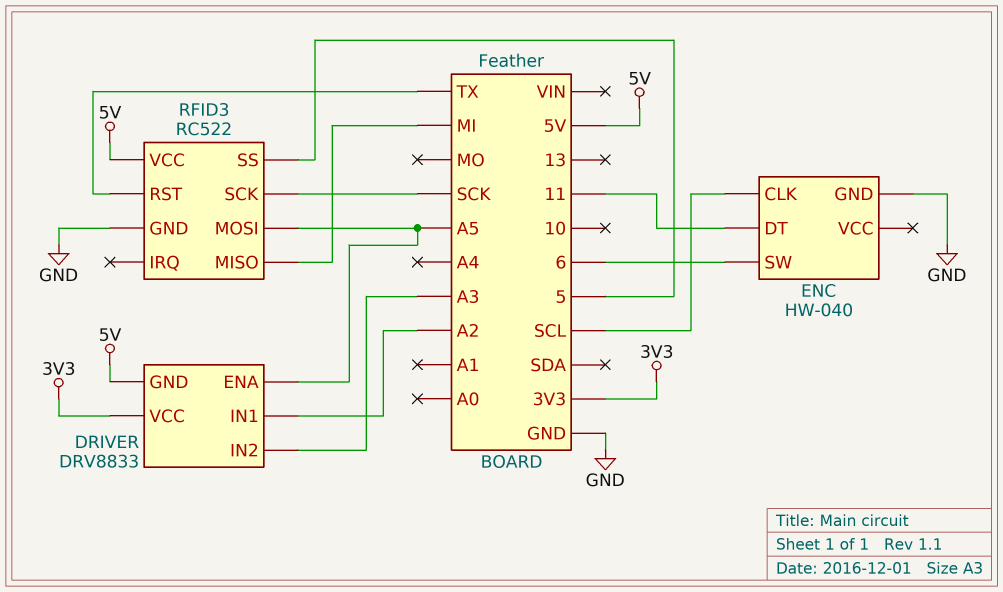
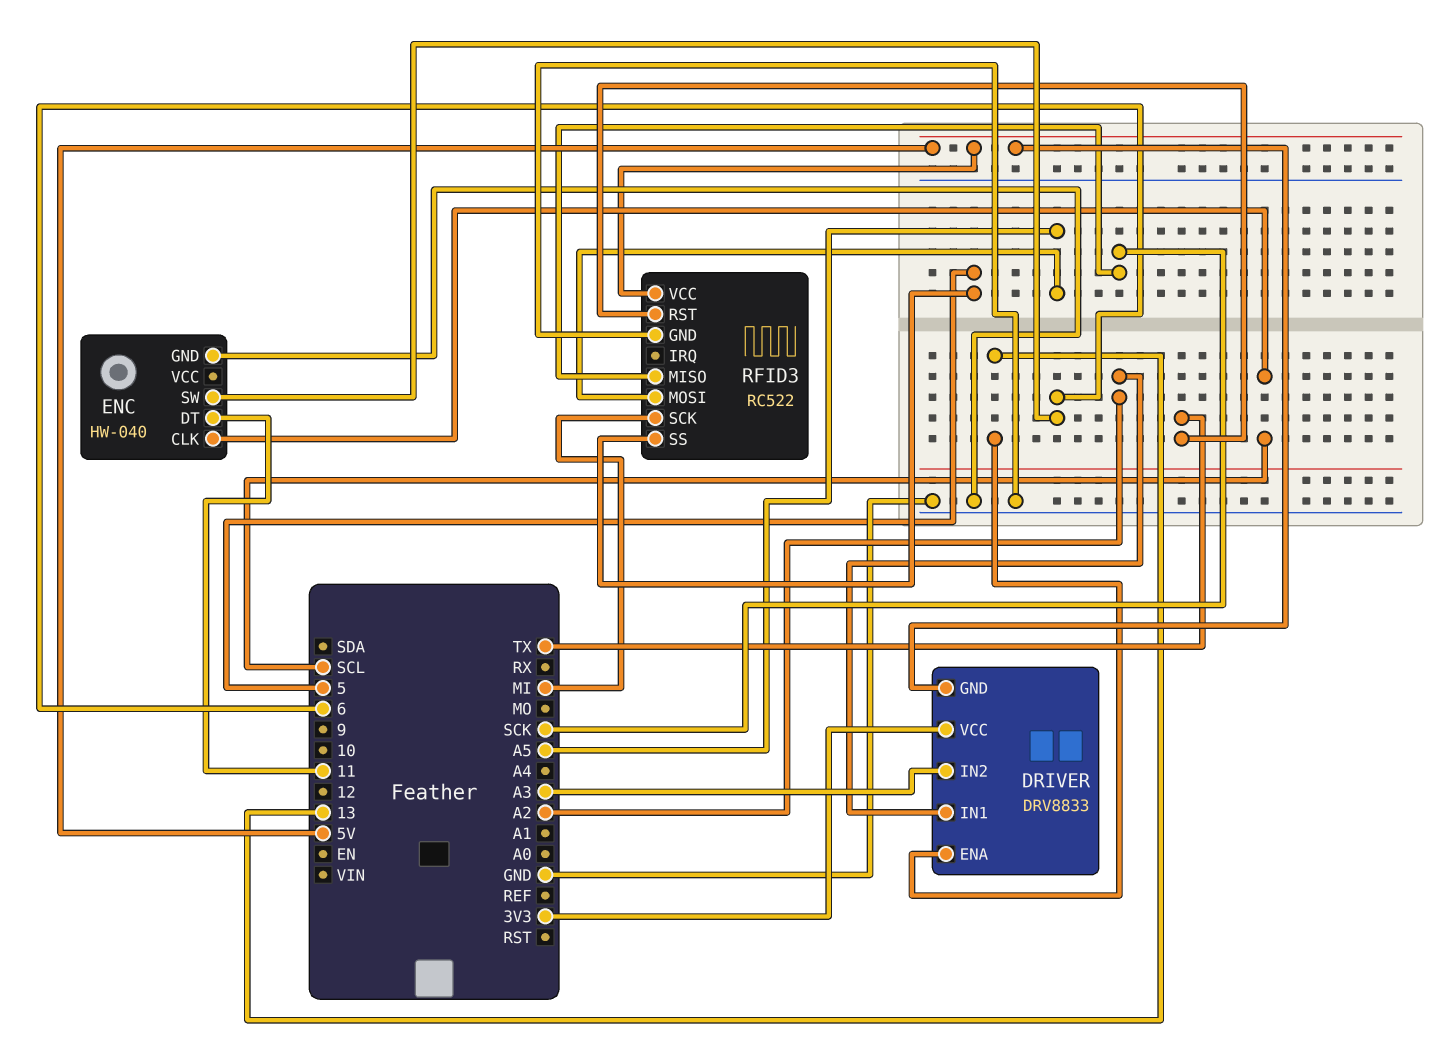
DRIVER pin ENA: A5 -> 13
RFID3 pin MISO: MI -> SCK
RFID3 pin SCK: SCK -> MI

